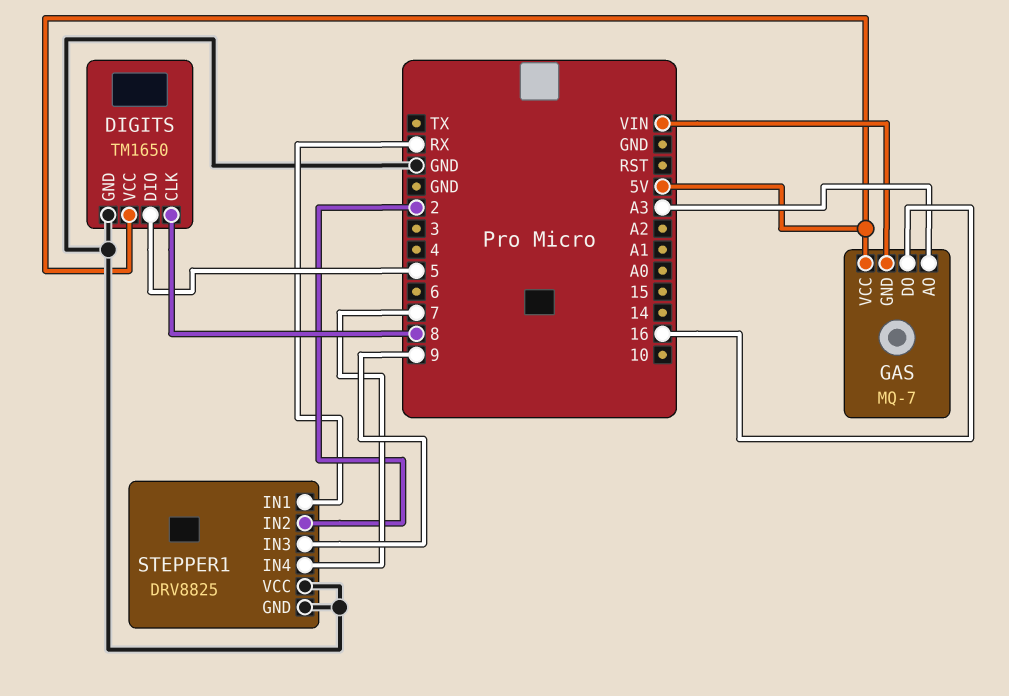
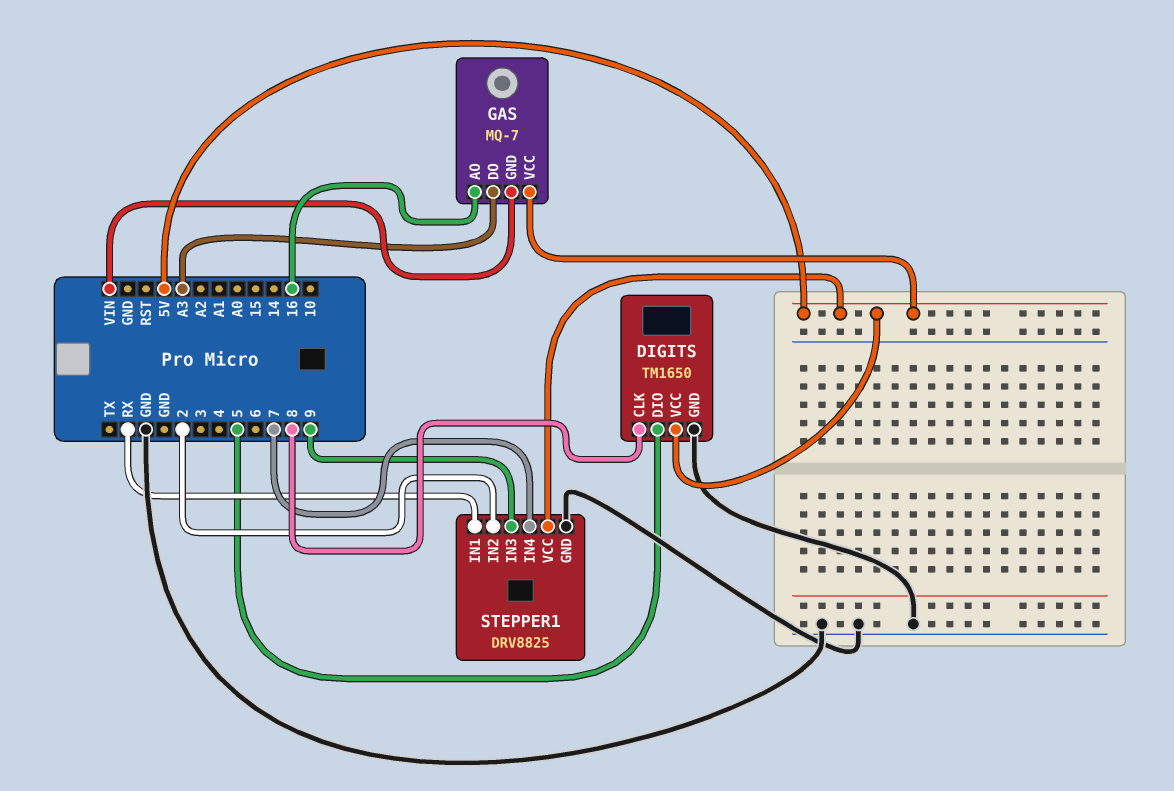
GAS pin AO: A3 -> 16
GAS pin DO: 16 -> A3
STEPPER1 pin VCC: GND -> 5V

